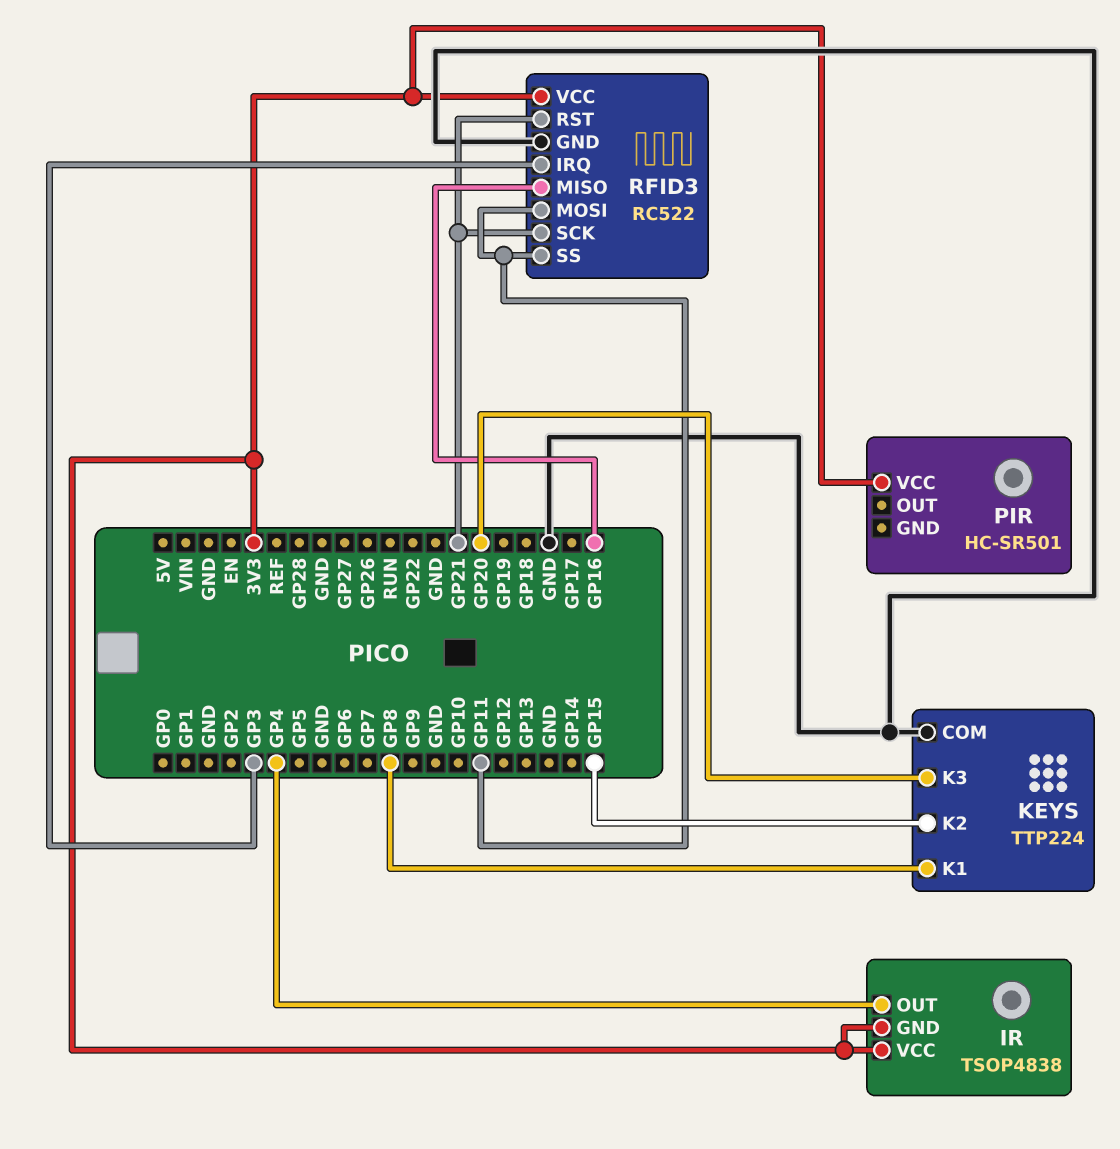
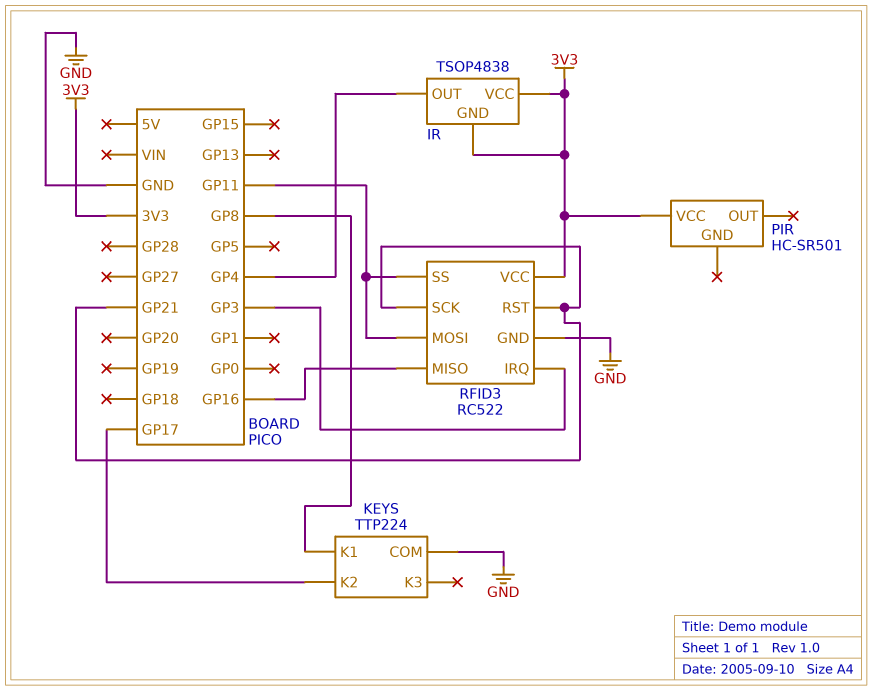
KEYS pin K2: GP15 -> GP17
KEYS pin K3: GP20 -> none

